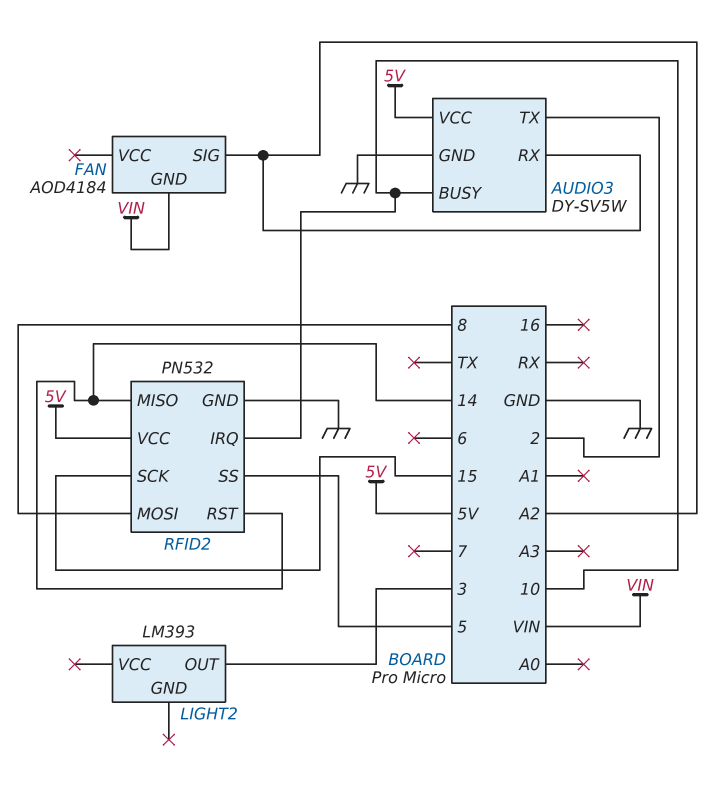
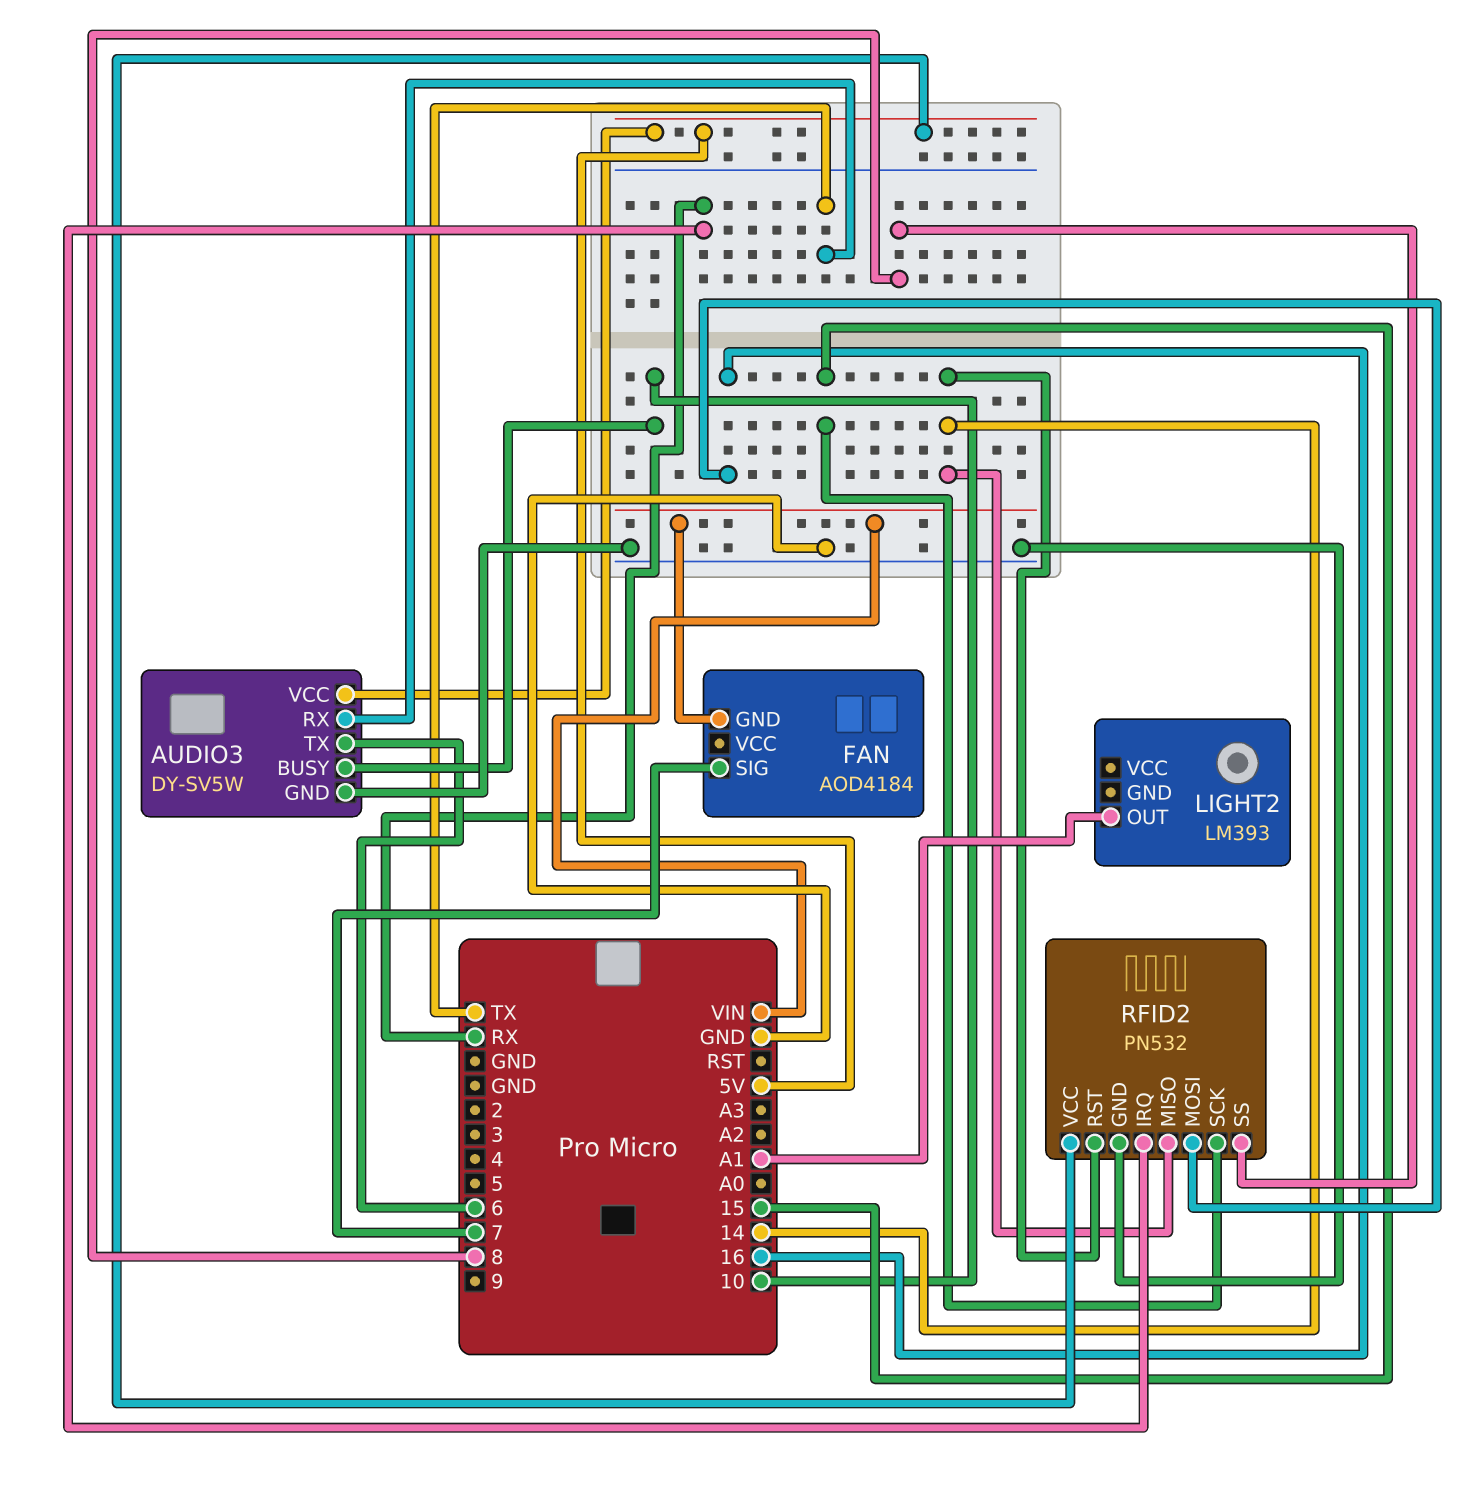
AUDIO3 pin RX: A2 -> TX
AUDIO3 pin TX: 2 -> 6
FAN pin SIG: A2 -> 7
LIGHT2 pin OUT: 3 -> A1
RFID2 pin IRQ: 10 -> RX
RFID2 pin MOSI: 8 -> 16
RFID2 pin SS: 5 -> 8

